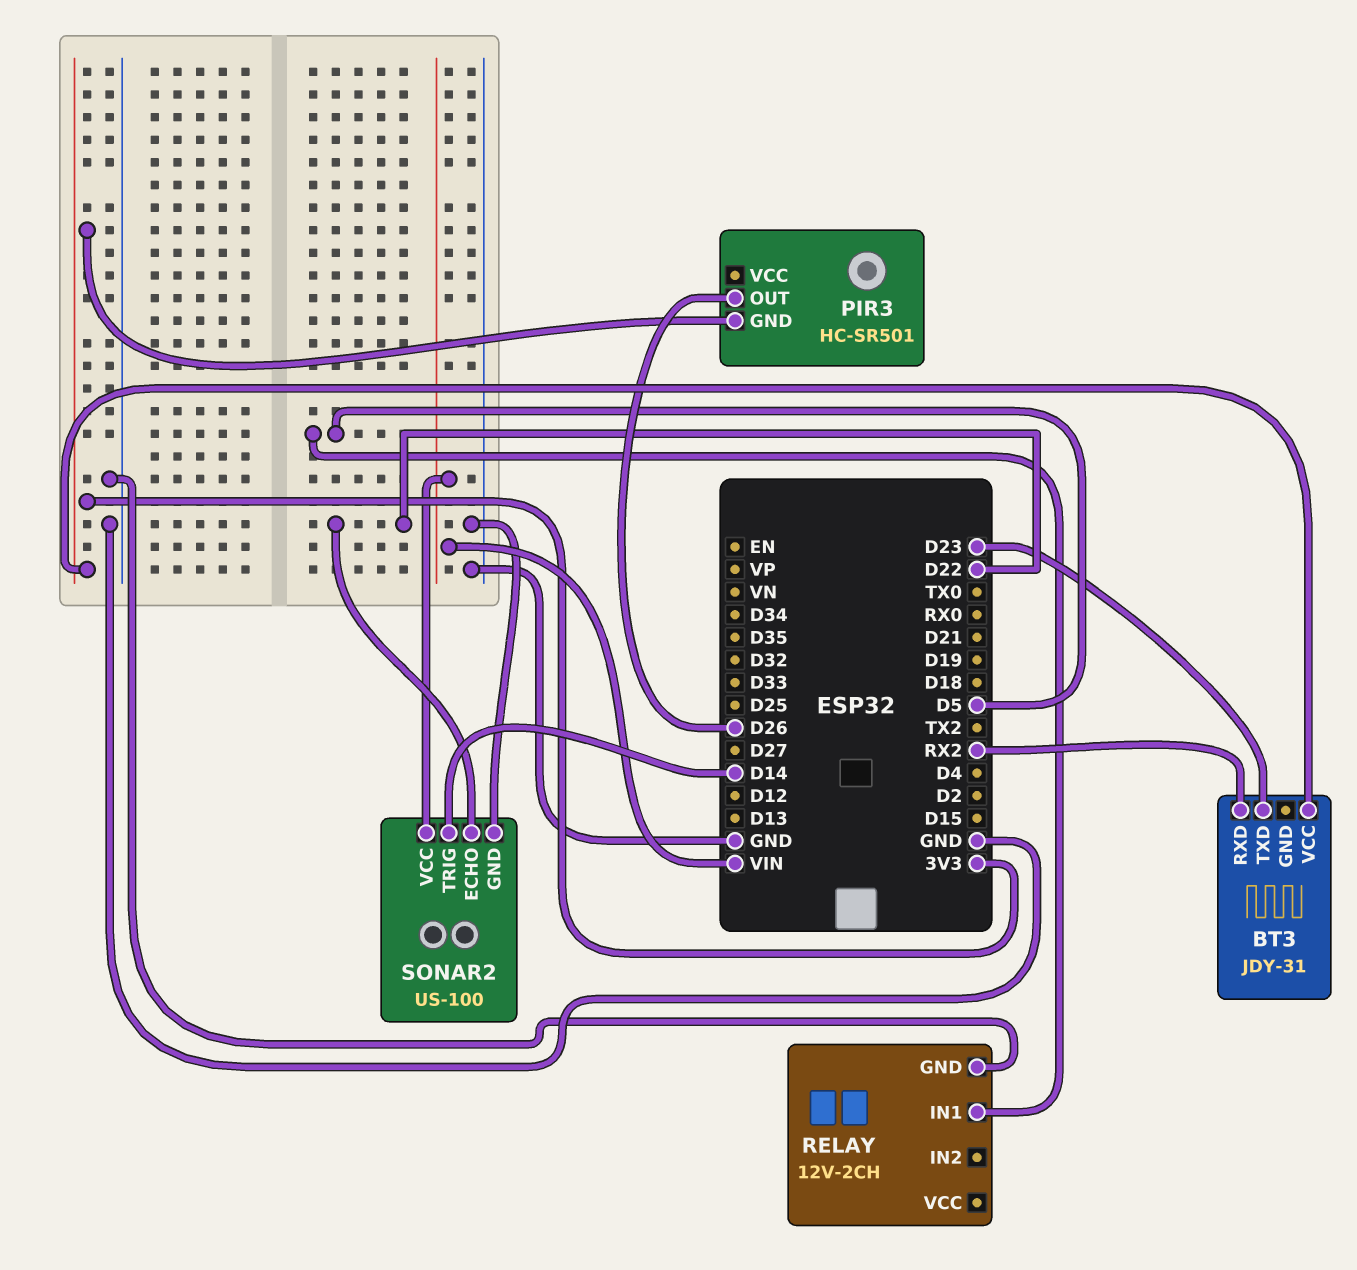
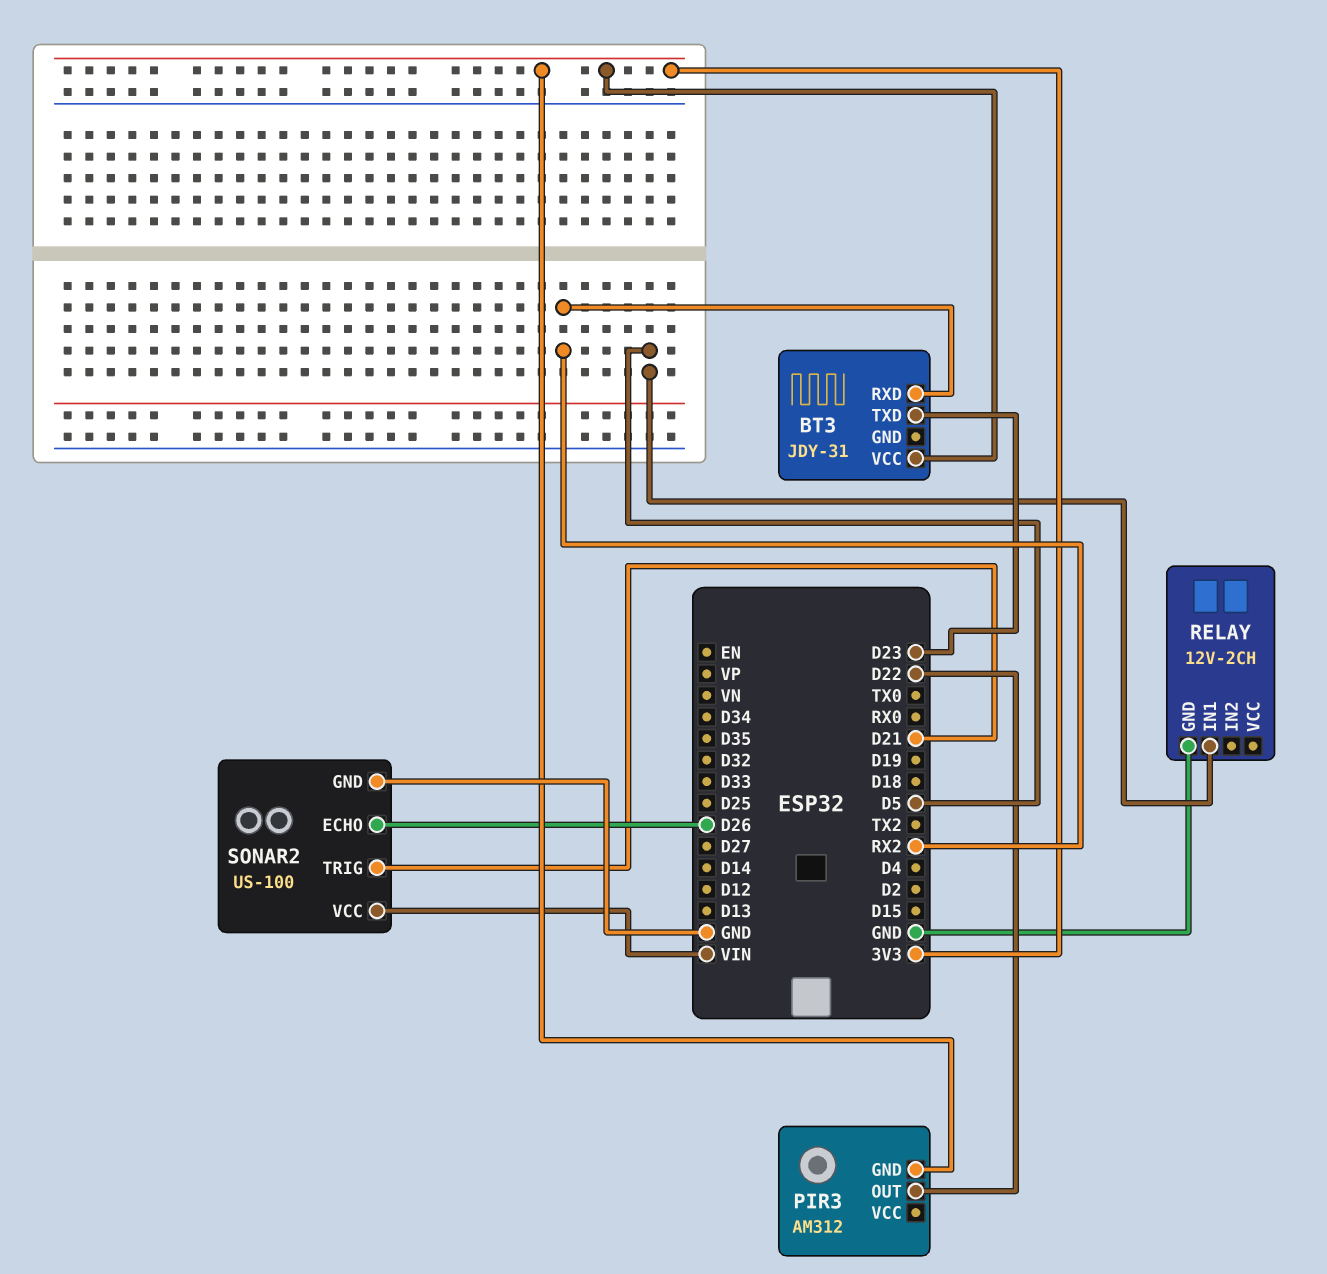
PIR3: HC-SR501 -> AM312
PIR3 pin OUT: D26 -> D22
SONAR2 pin ECHO: D22 -> D26
SONAR2 pin TRIG: D14 -> D21

